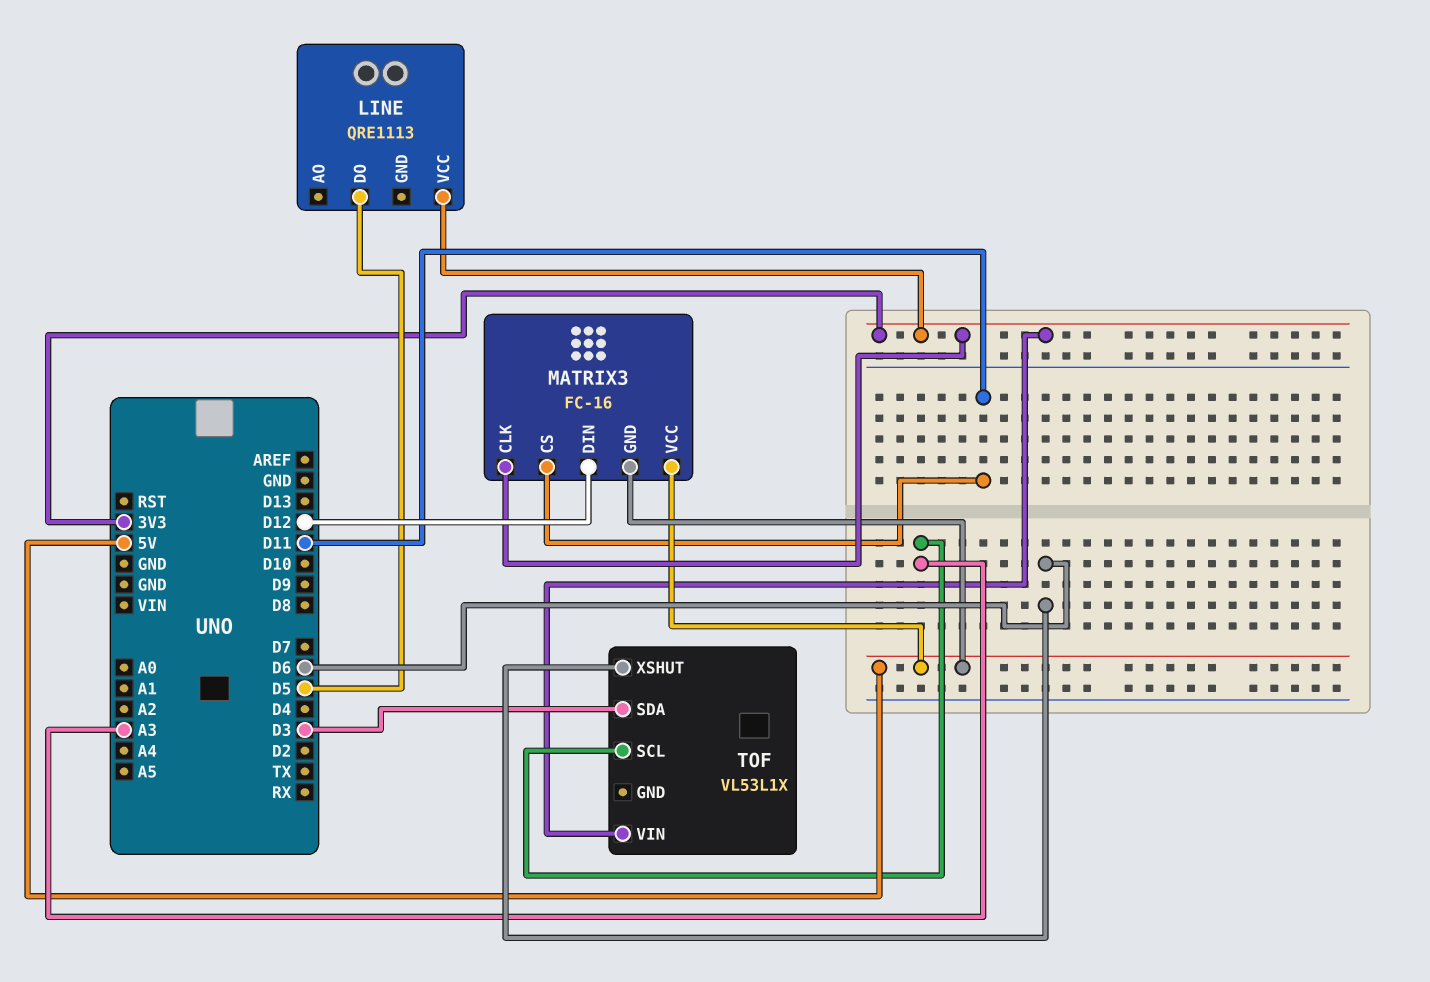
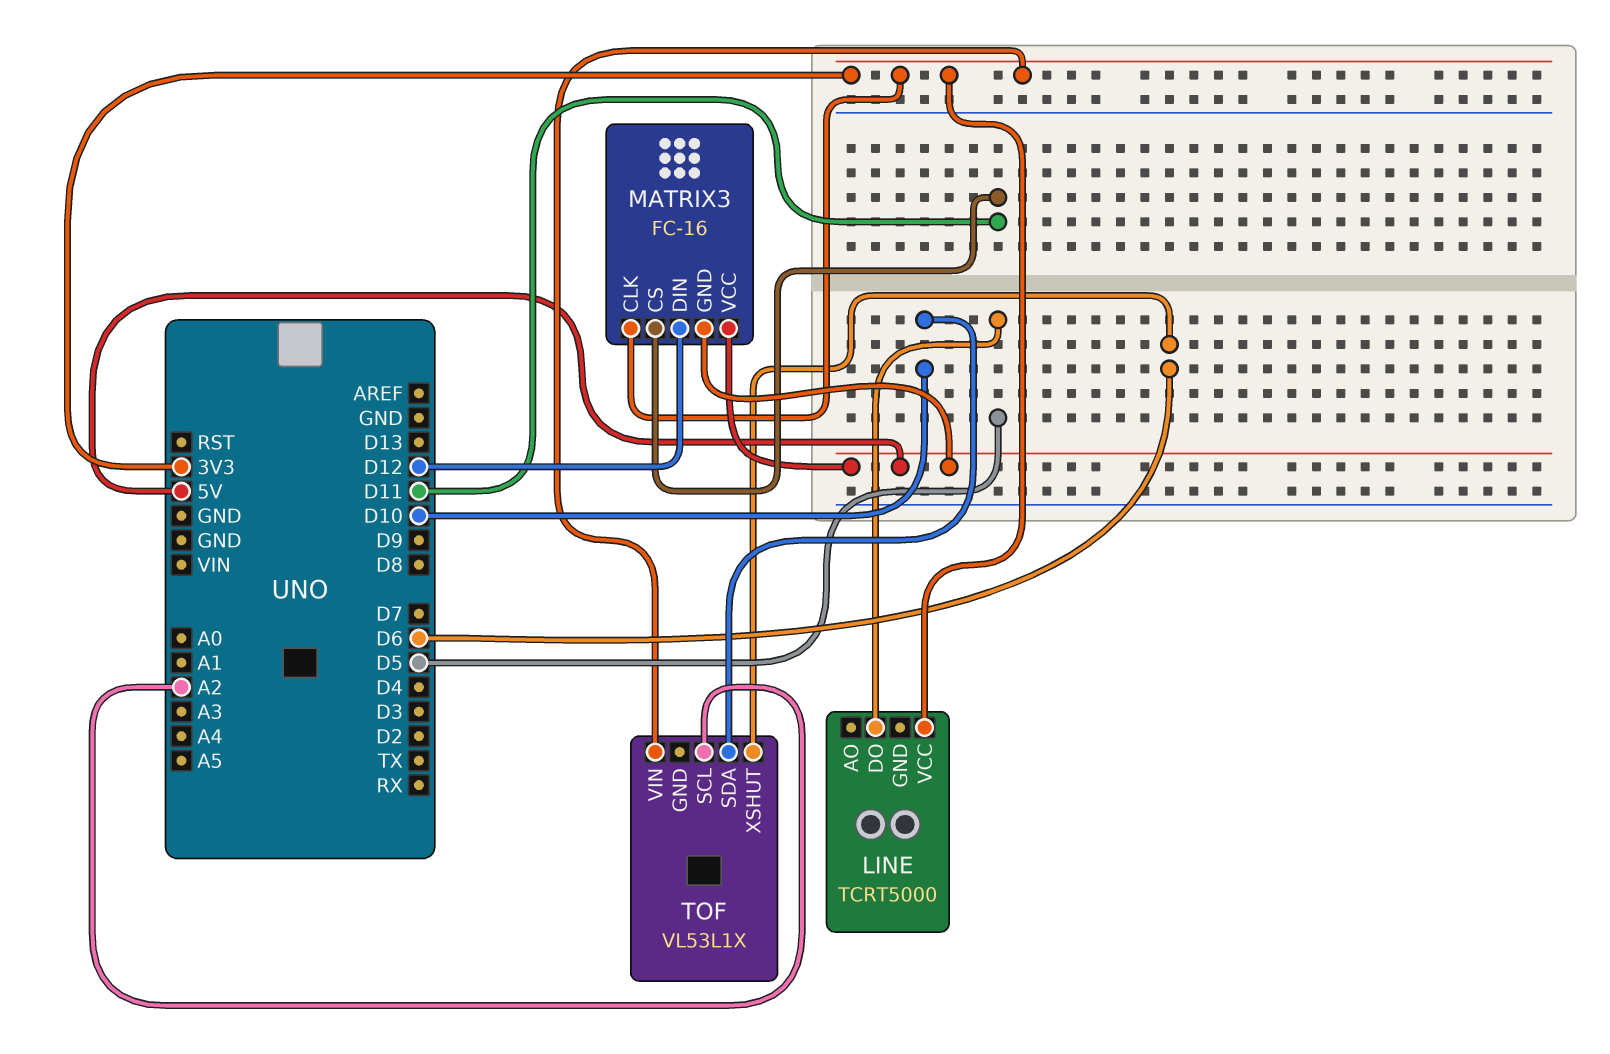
LINE: QRE1113 -> TCRT5000
TOF pin SCL: A3 -> A2
TOF pin SDA: D3 -> D10

